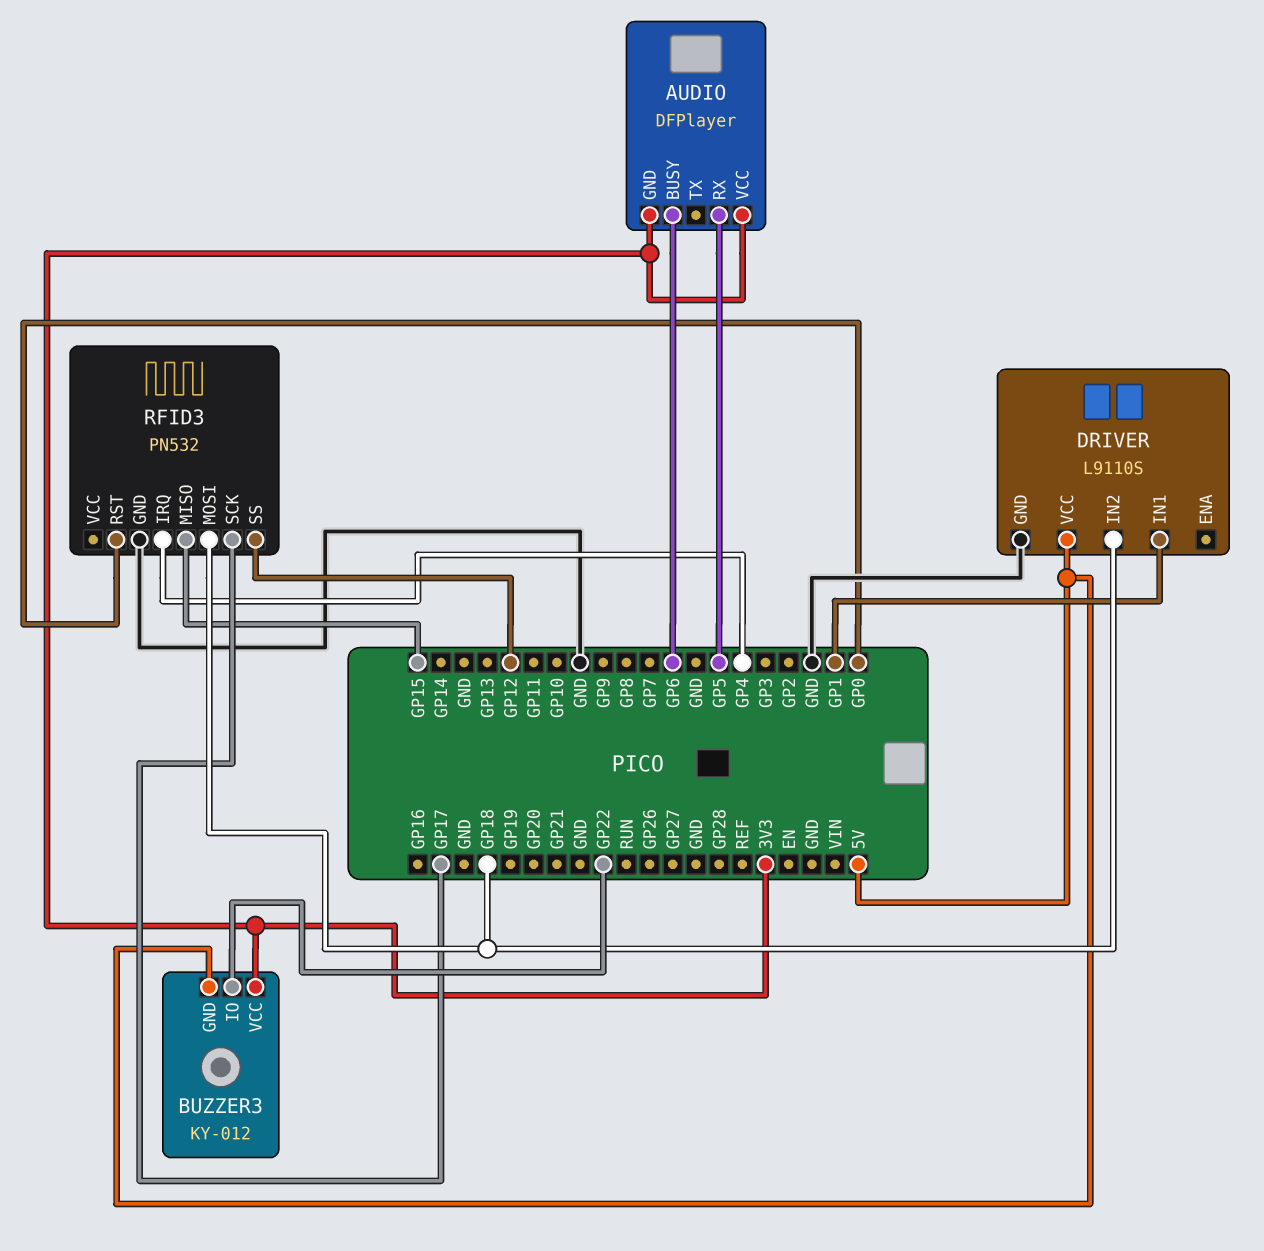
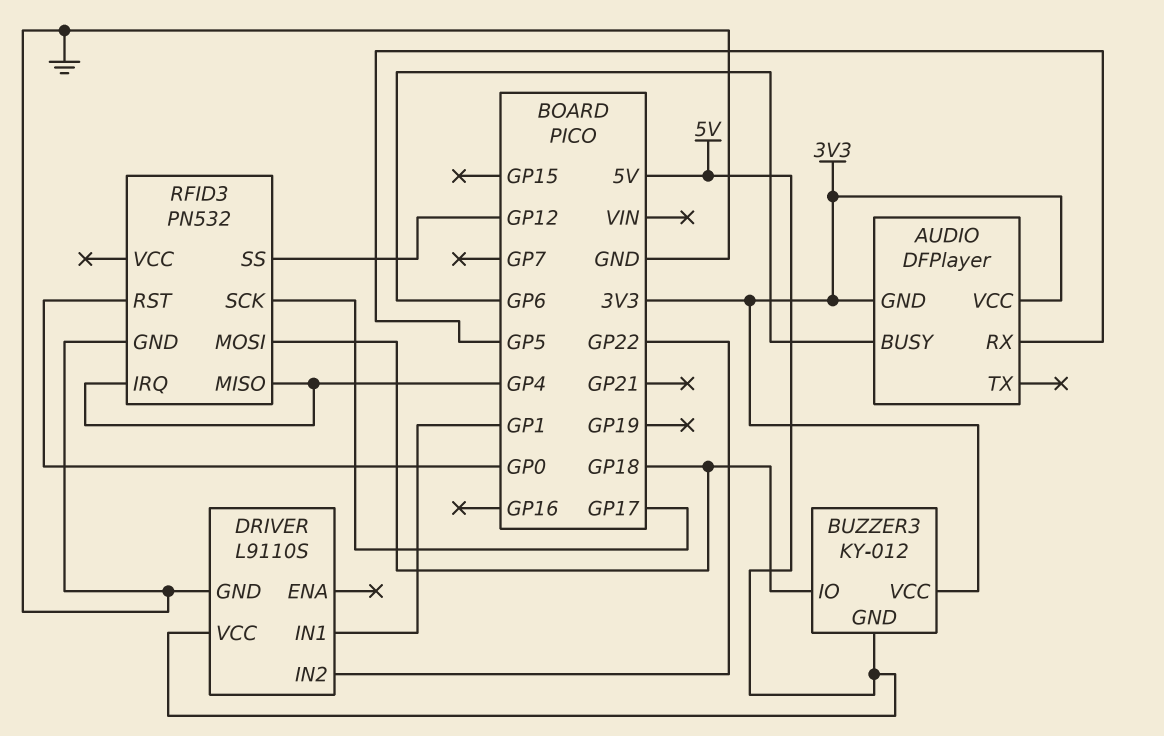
BUZZER3 pin IO: GP22 -> GP18
DRIVER pin IN2: GP18 -> GP22
RFID3 pin MISO: GP15 -> GP4

